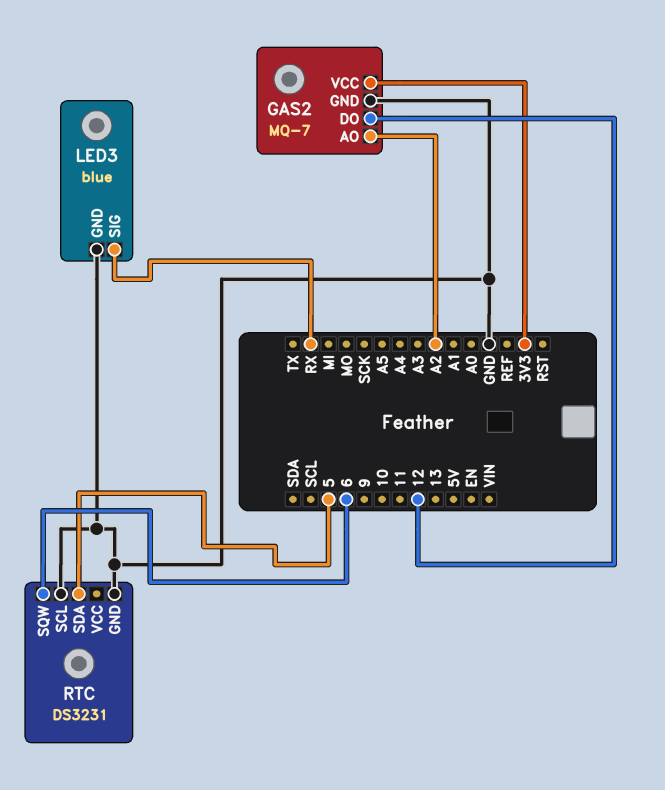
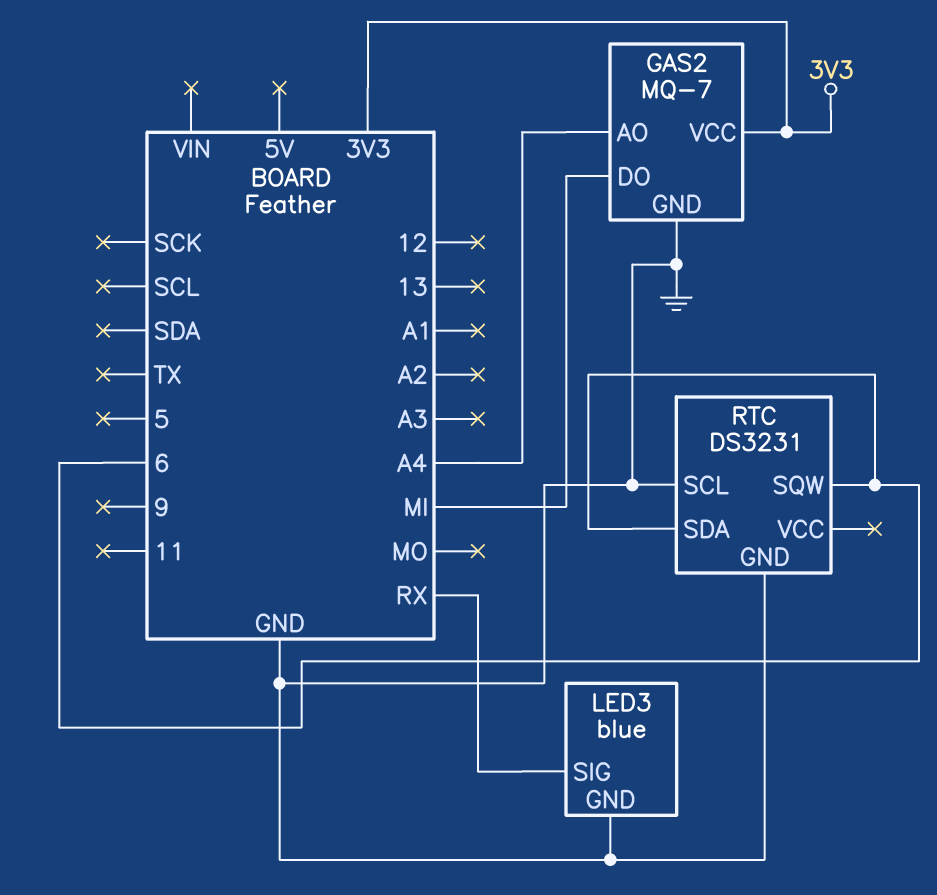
GAS2 pin AO: A2 -> A4
GAS2 pin DO: 12 -> MI
RTC pin SDA: 5 -> 6

